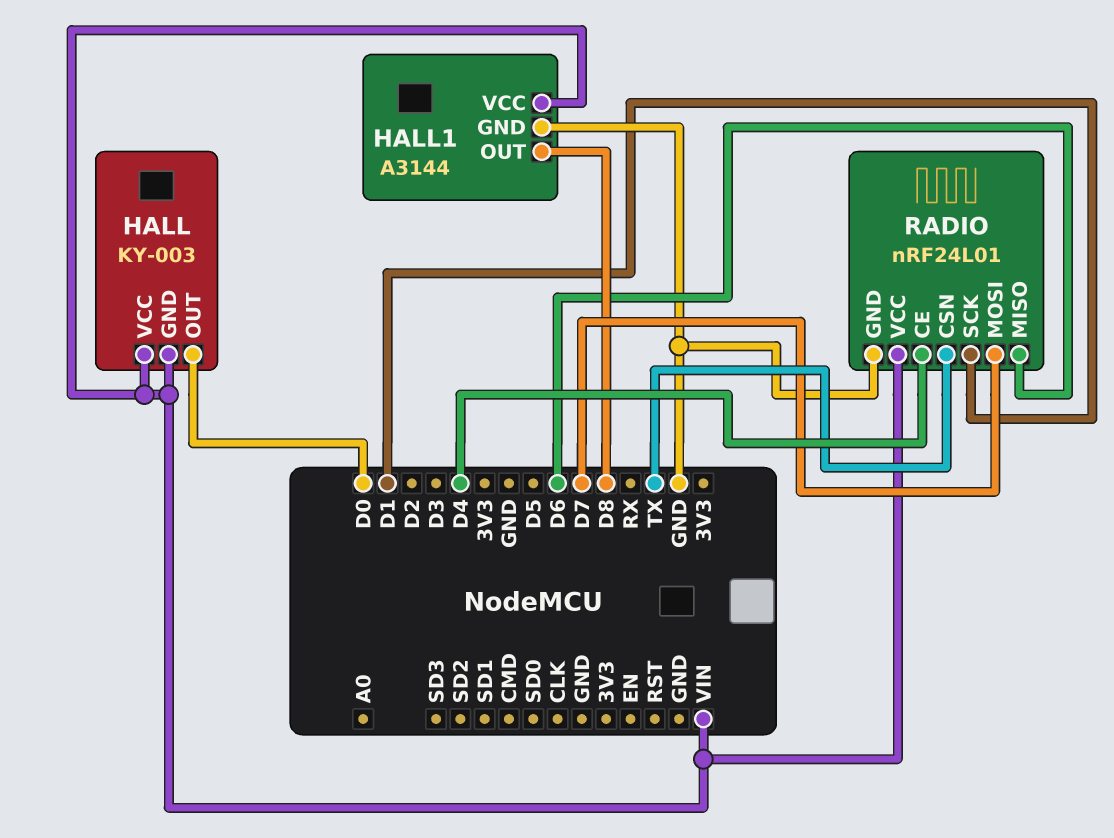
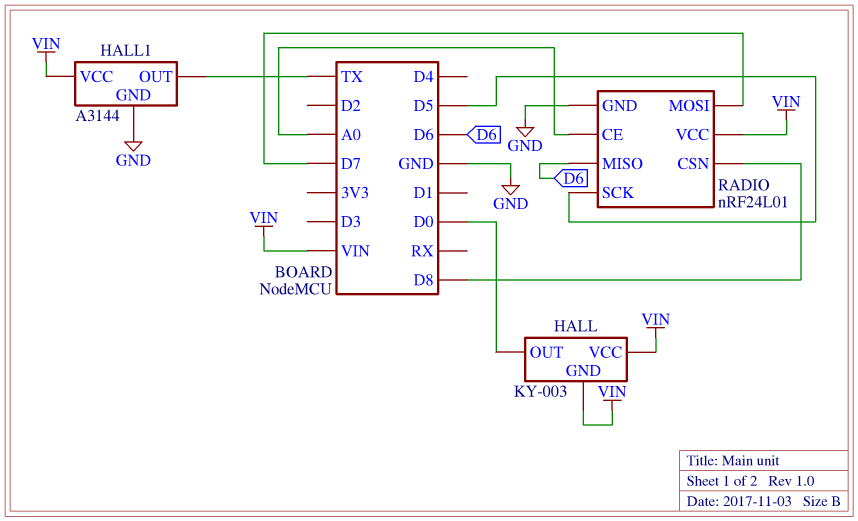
HALL1 pin OUT: D8 -> TX
RADIO pin CE: D4 -> A0
RADIO pin CSN: TX -> D8
RADIO pin SCK: D1 -> D5

